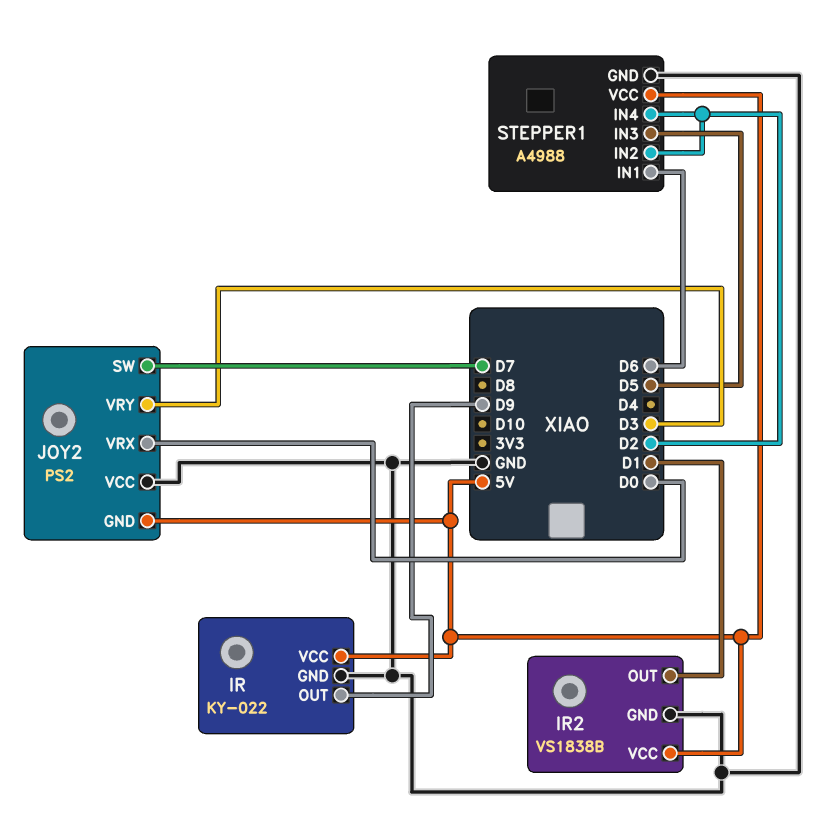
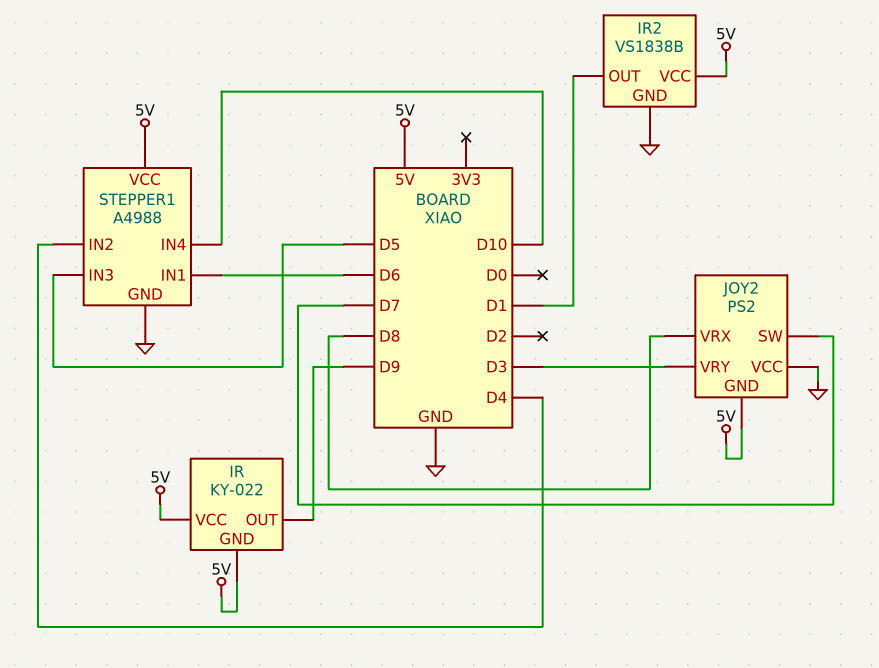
IR pin GND: GND -> 5V
JOY2 pin VRX: D0 -> D8
STEPPER1 pin IN2: D2 -> D4
STEPPER1 pin IN4: D2 -> D10

